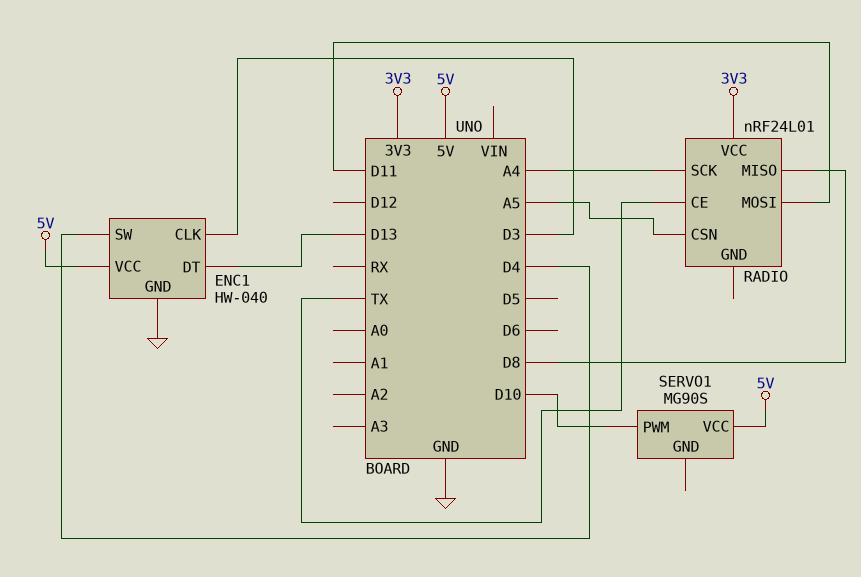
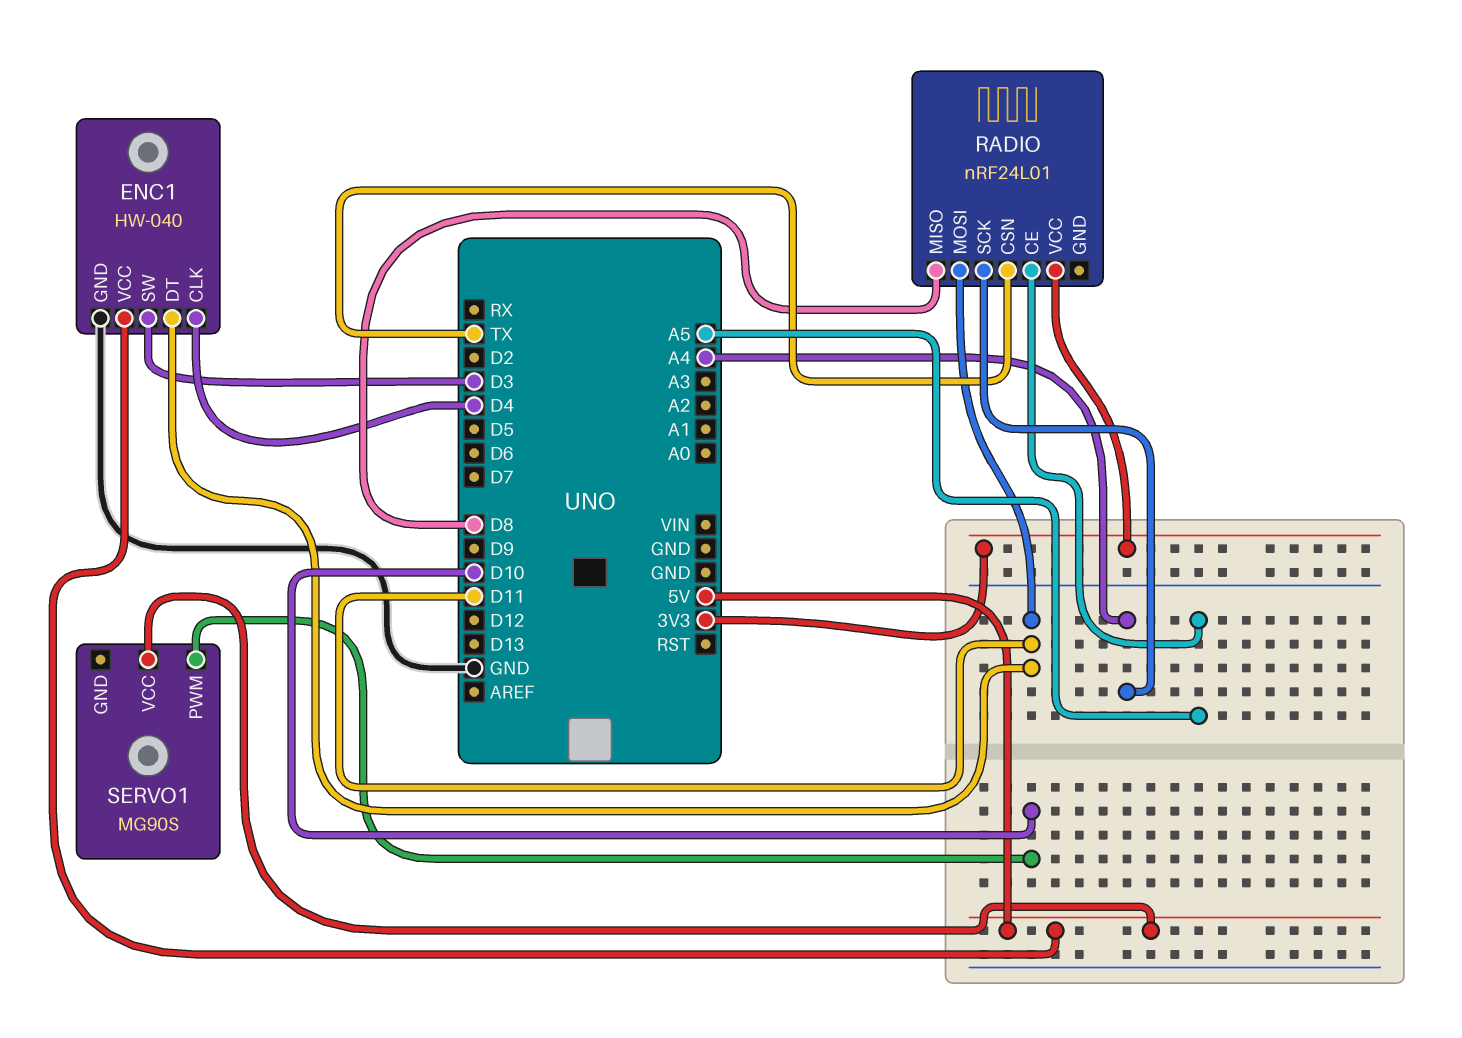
ENC1 pin CLK: D3 -> D4
ENC1 pin DT: D13 -> D11
ENC1 pin SW: D4 -> D3
RADIO pin CE: TX -> A5
RADIO pin CSN: A5 -> TX

